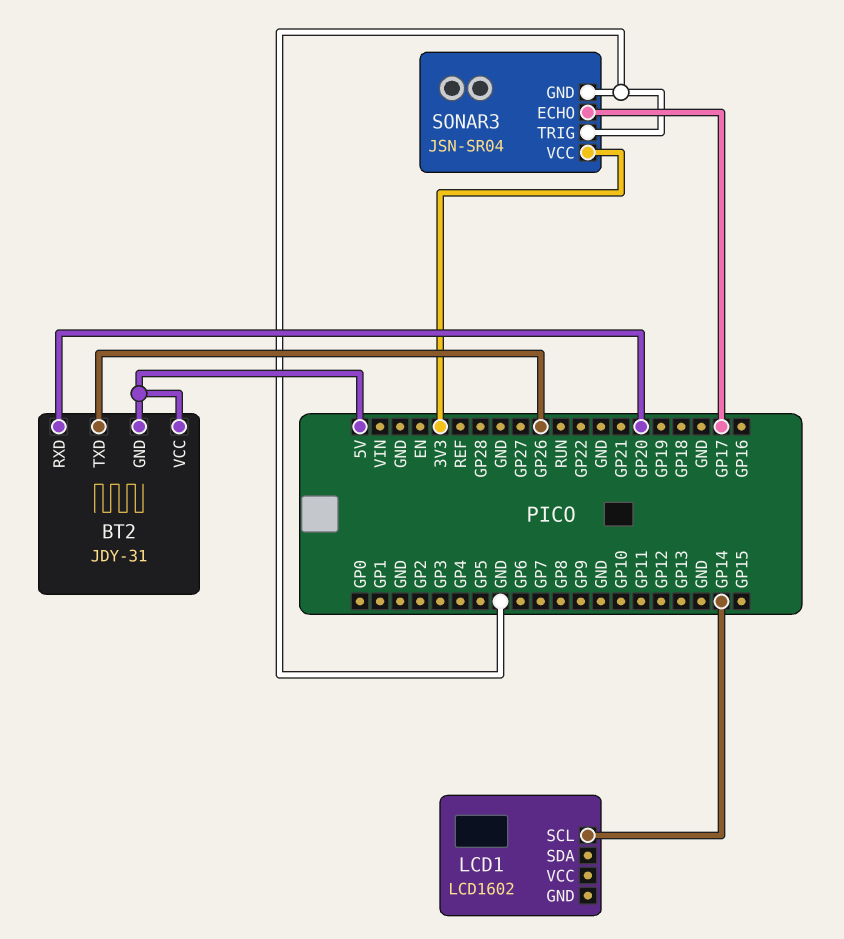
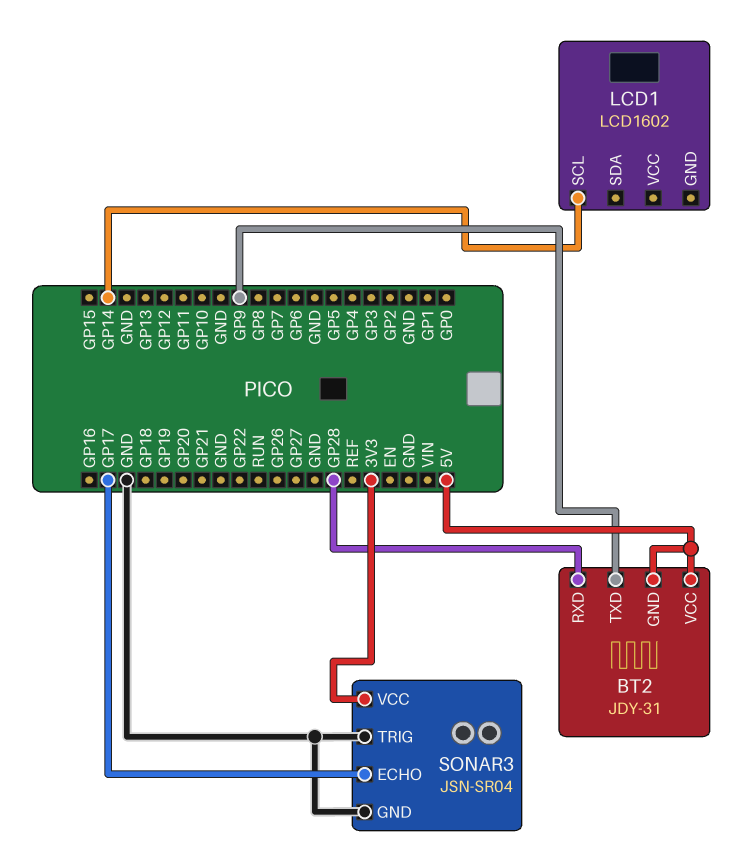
BT2 pin RXD: GP20 -> GP28
BT2 pin TXD: GP26 -> GP9

